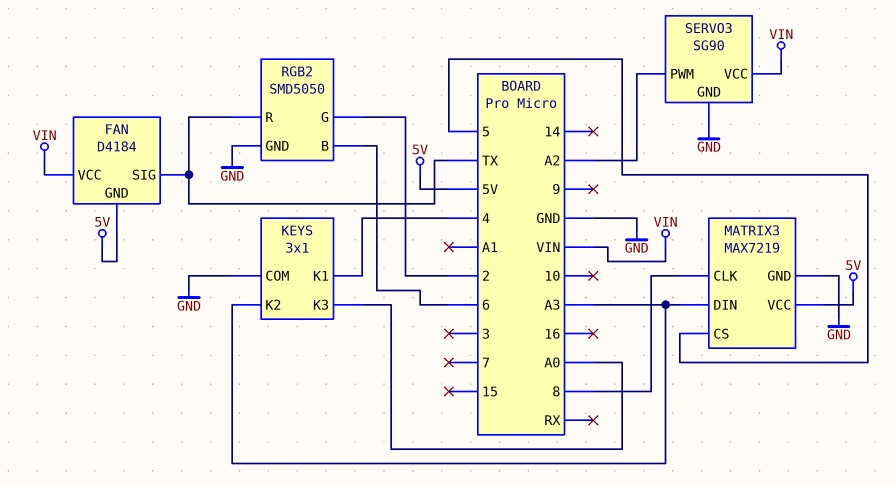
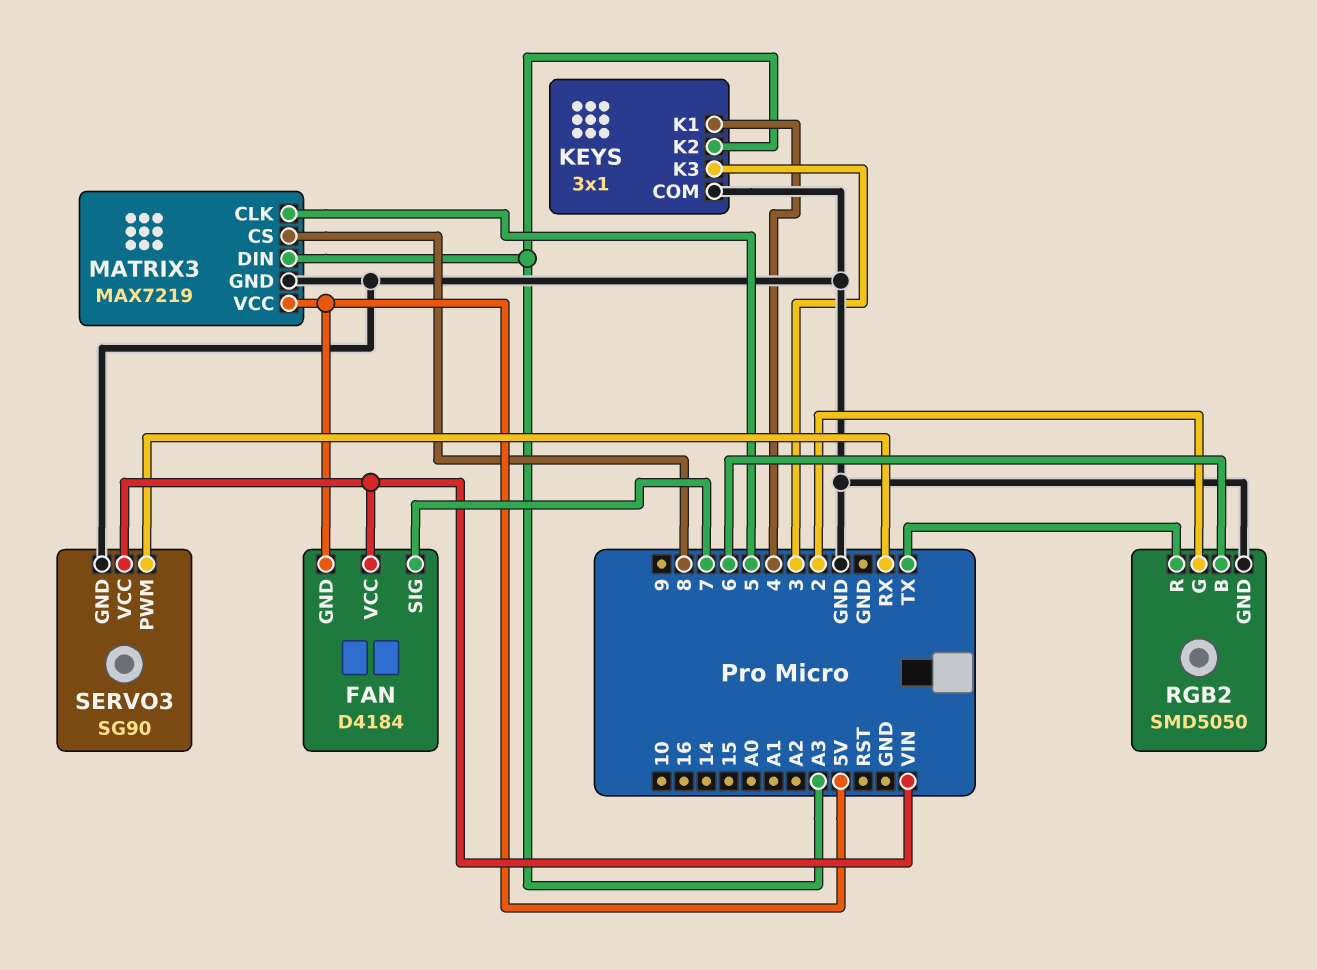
FAN pin SIG: TX -> 7
KEYS pin K3: A0 -> 3
MATRIX3 pin CLK: 8 -> 5
MATRIX3 pin CS: 5 -> 8
SERVO3 pin PWM: A2 -> RX

